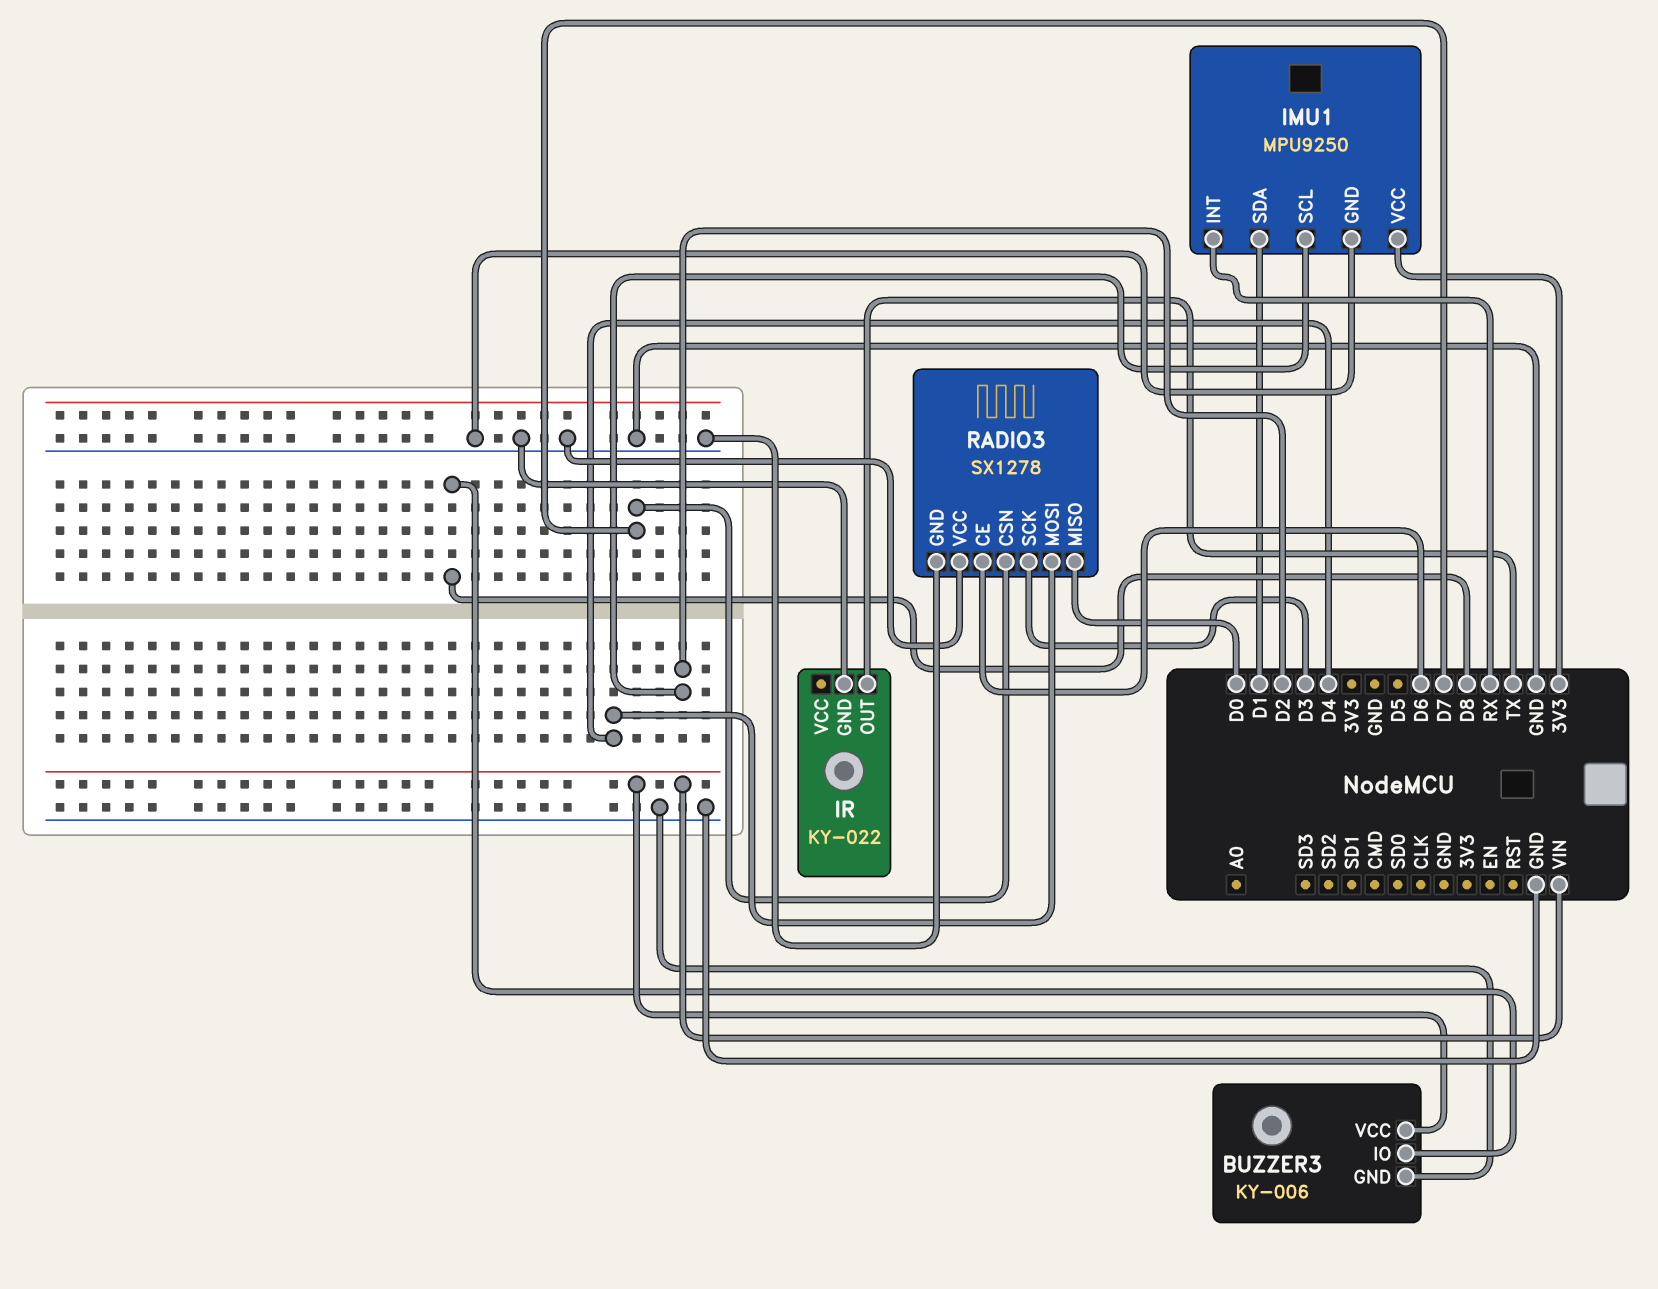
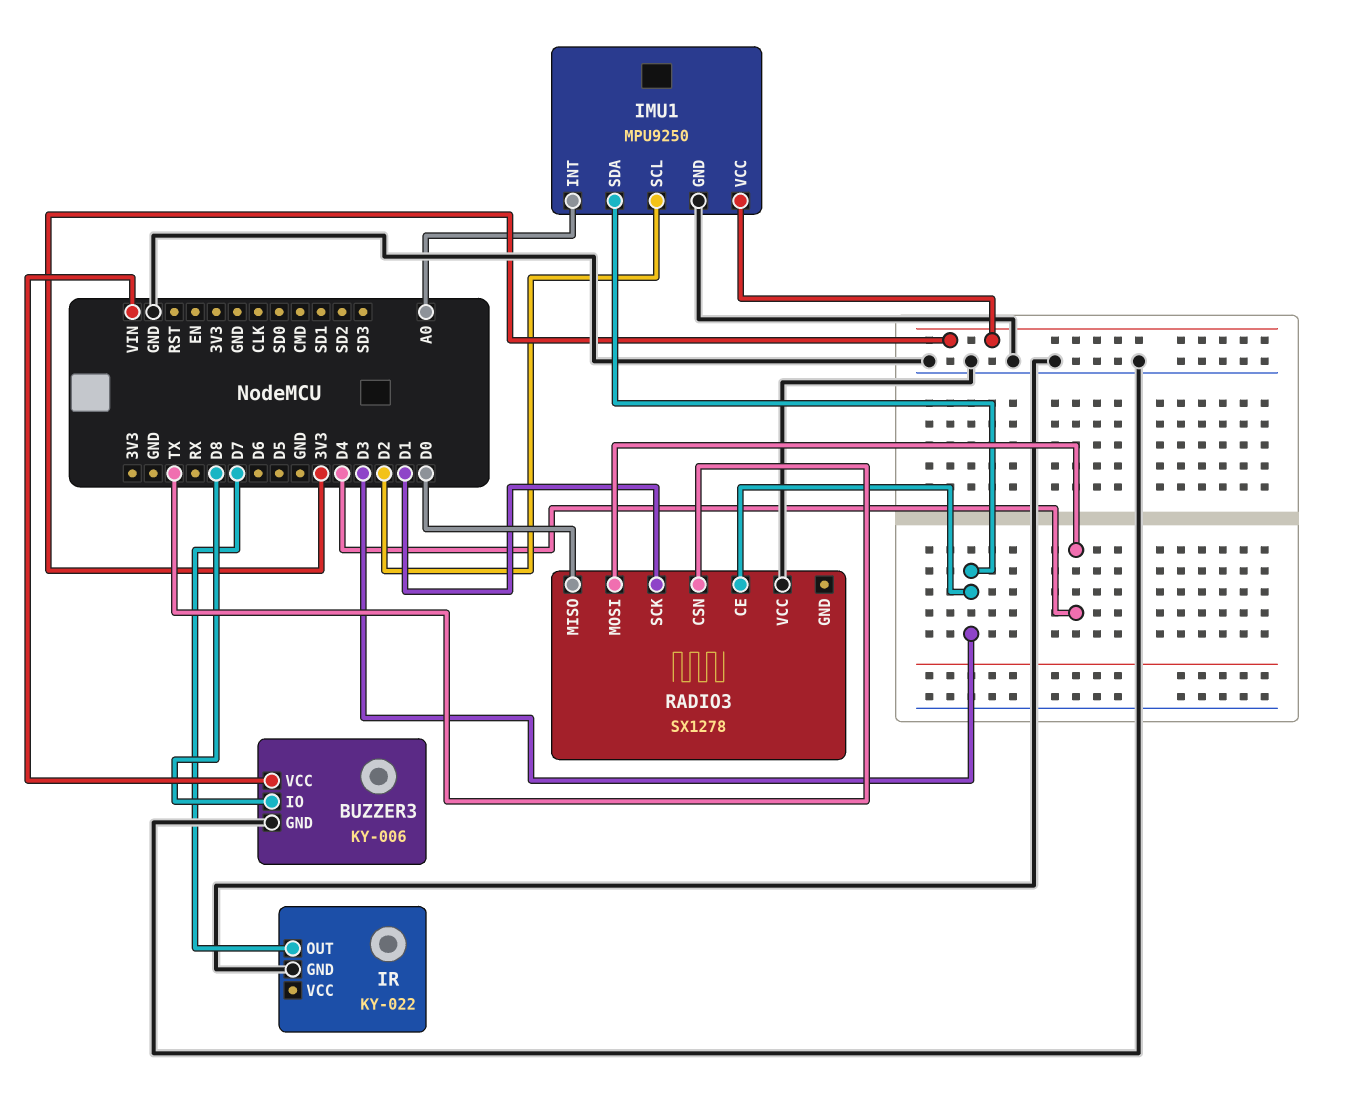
IMU1 pin INT: RX -> A0
IMU1 pin SDA: D1 -> D3
IR pin OUT: TX -> D7
RADIO3 pin CE: D6 -> D3
RADIO3 pin CSN: D7 -> TX
RADIO3 pin GND: GND -> none
RADIO3 pin SCK: D3 -> D1

